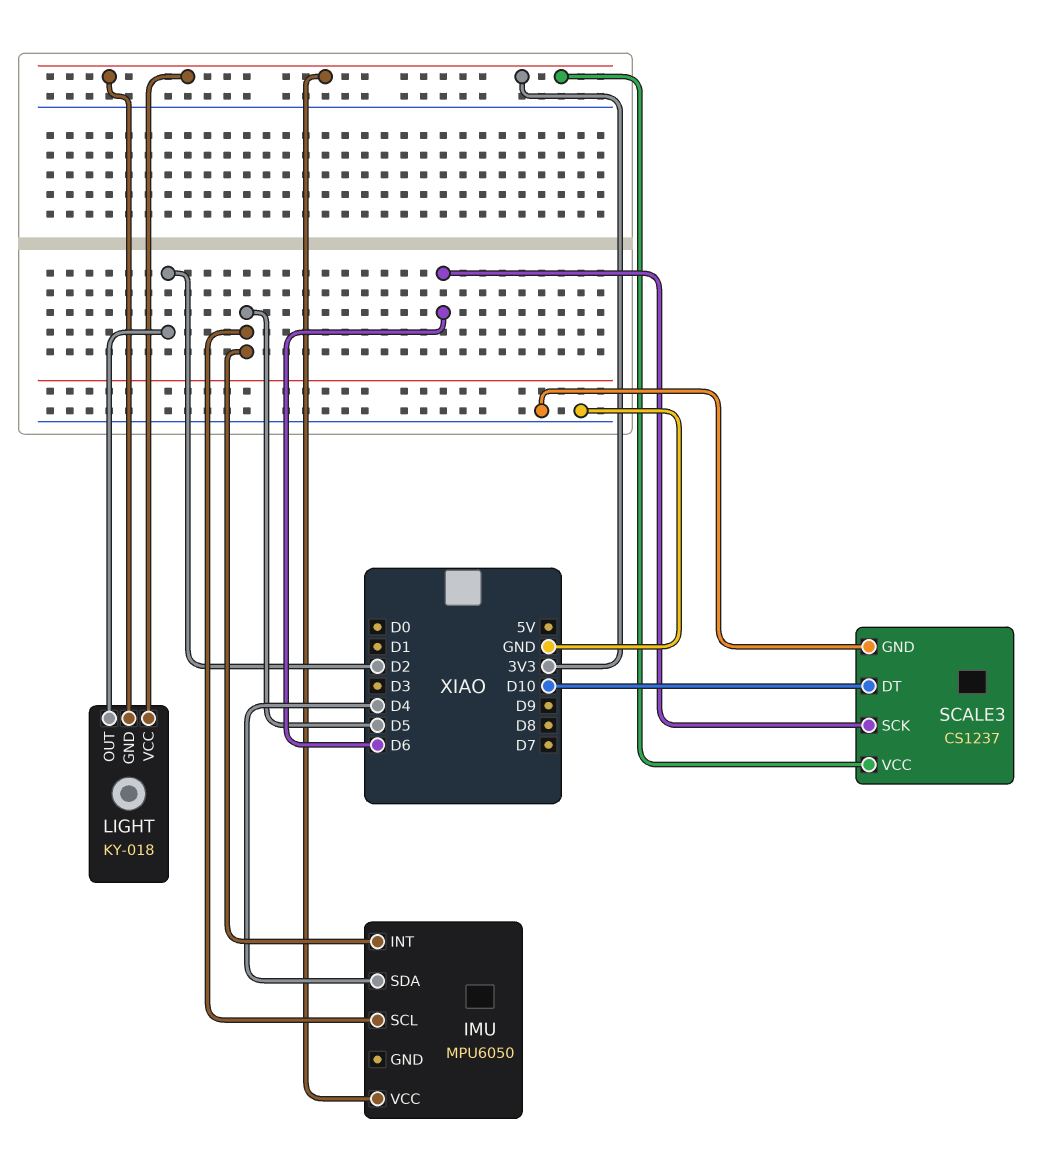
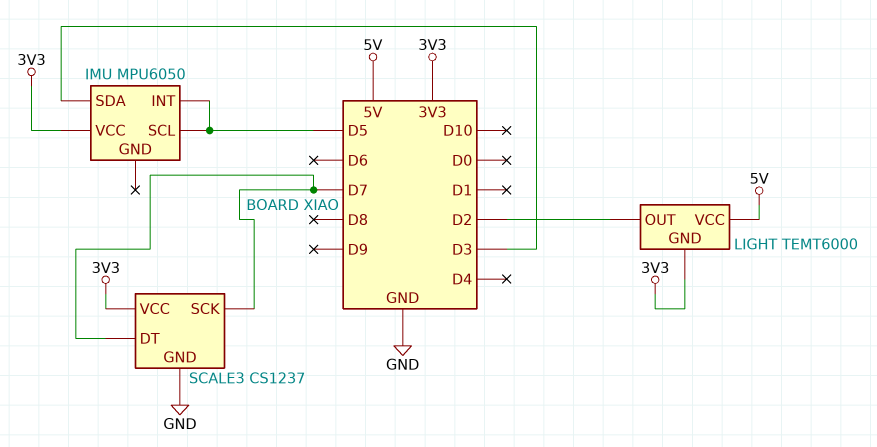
IMU pin SDA: D4 -> D3
LIGHT: KY-018 -> TEMT6000
LIGHT pin VCC: 3V3 -> 5V
SCALE3 pin DT: D10 -> D7
SCALE3 pin SCK: D6 -> D7

